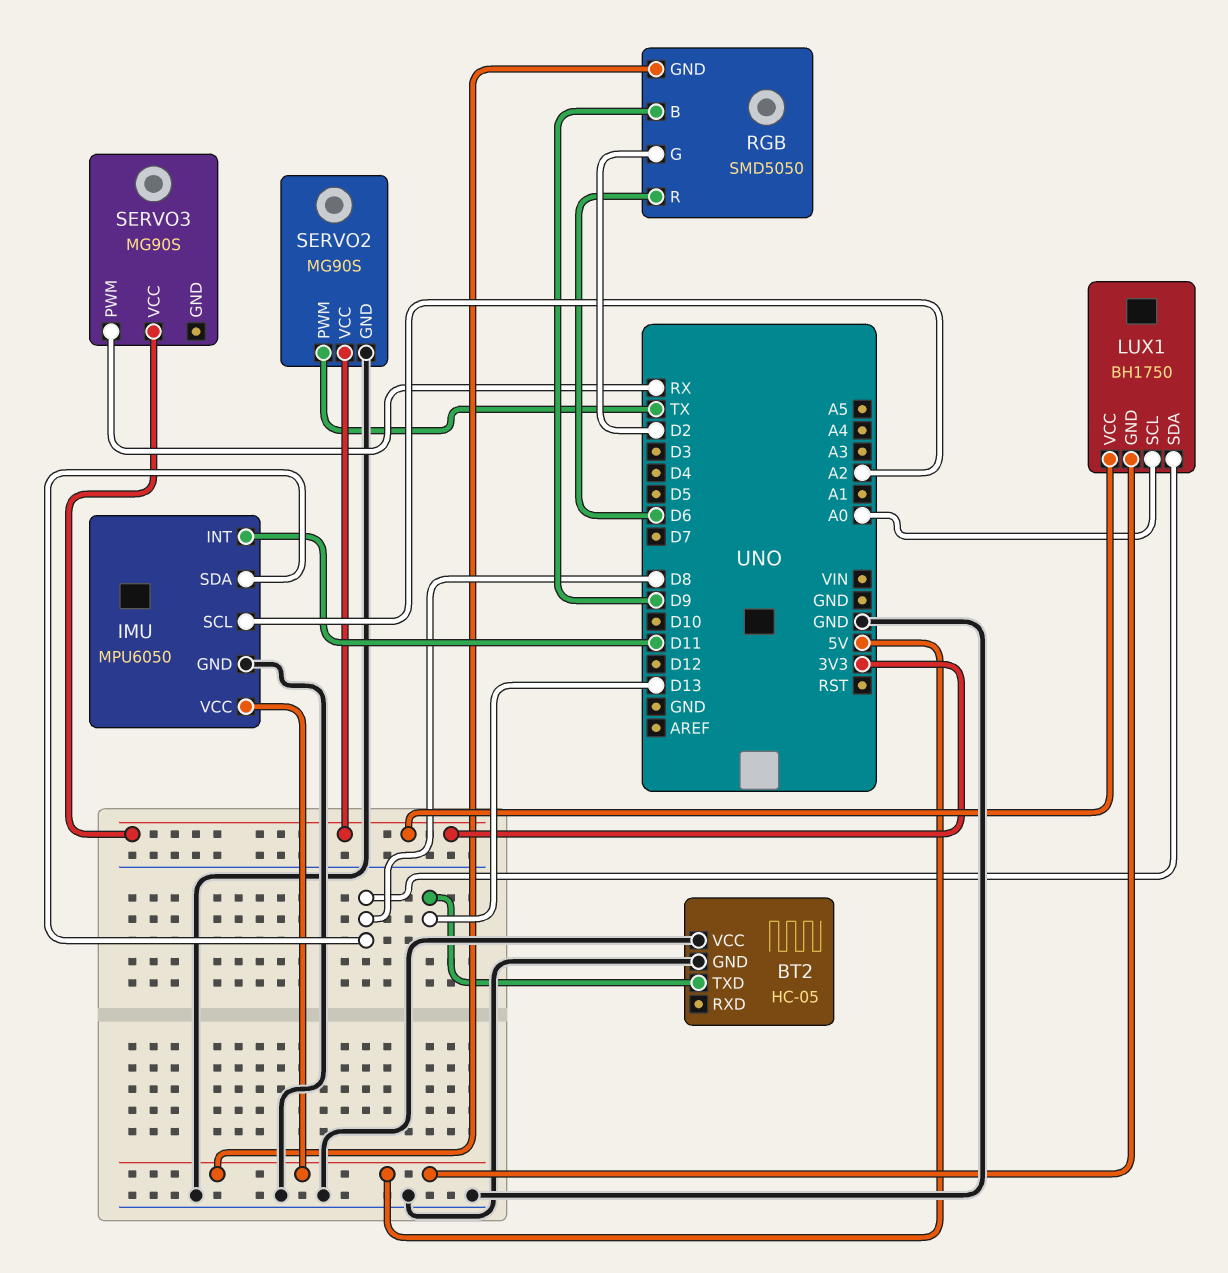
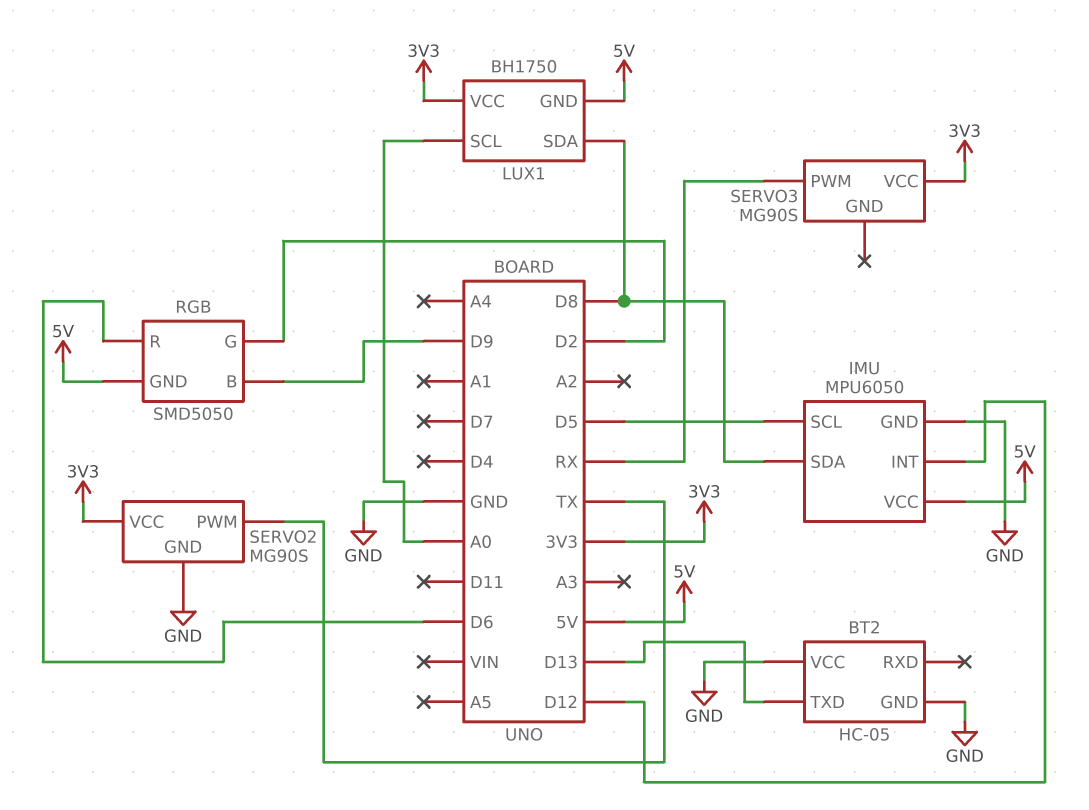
IMU pin INT: D11 -> D12
IMU pin SCL: A2 -> D5

